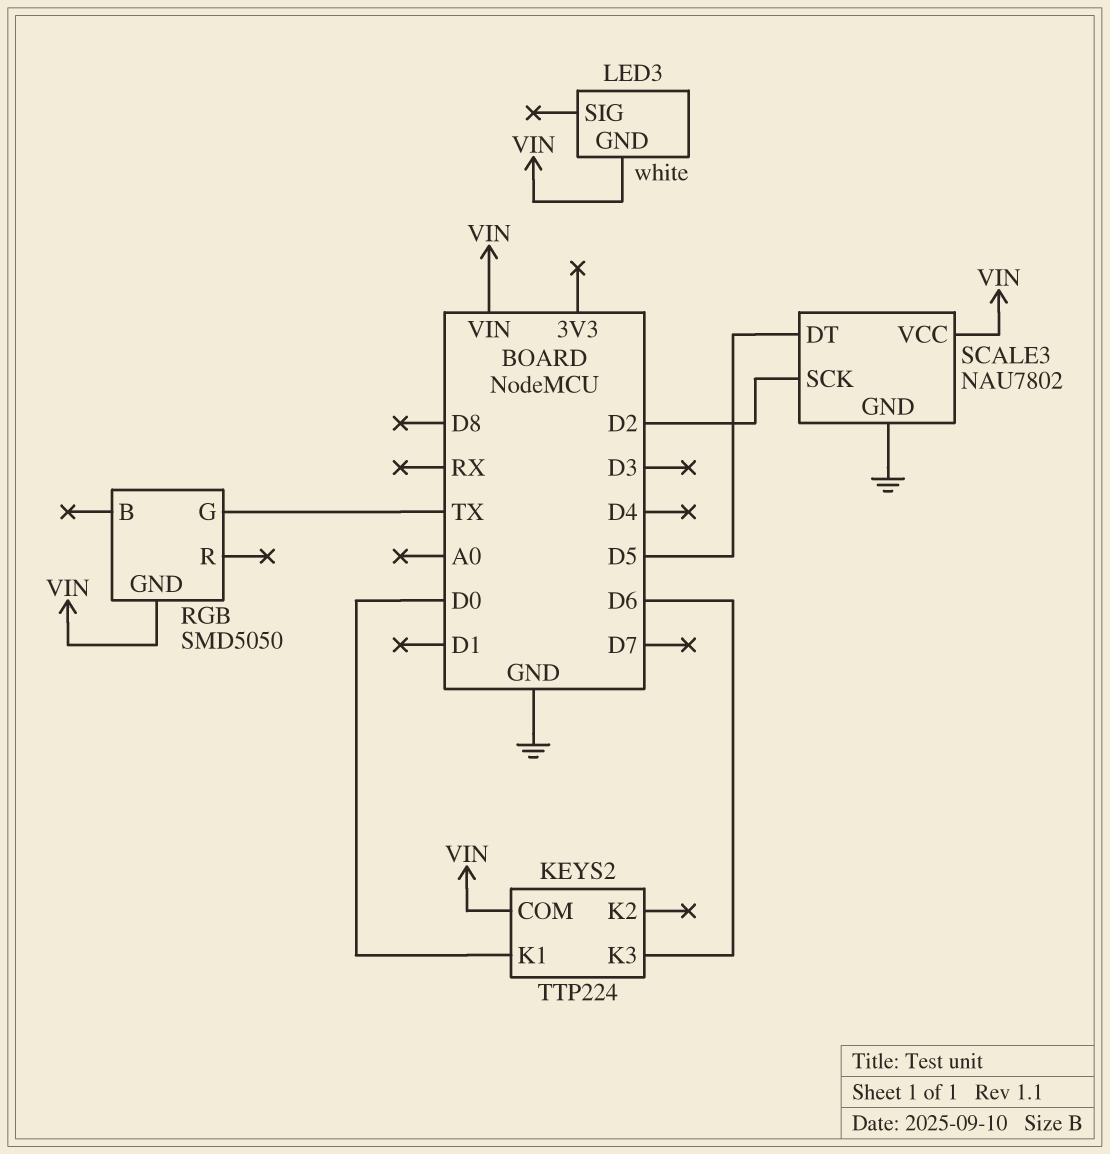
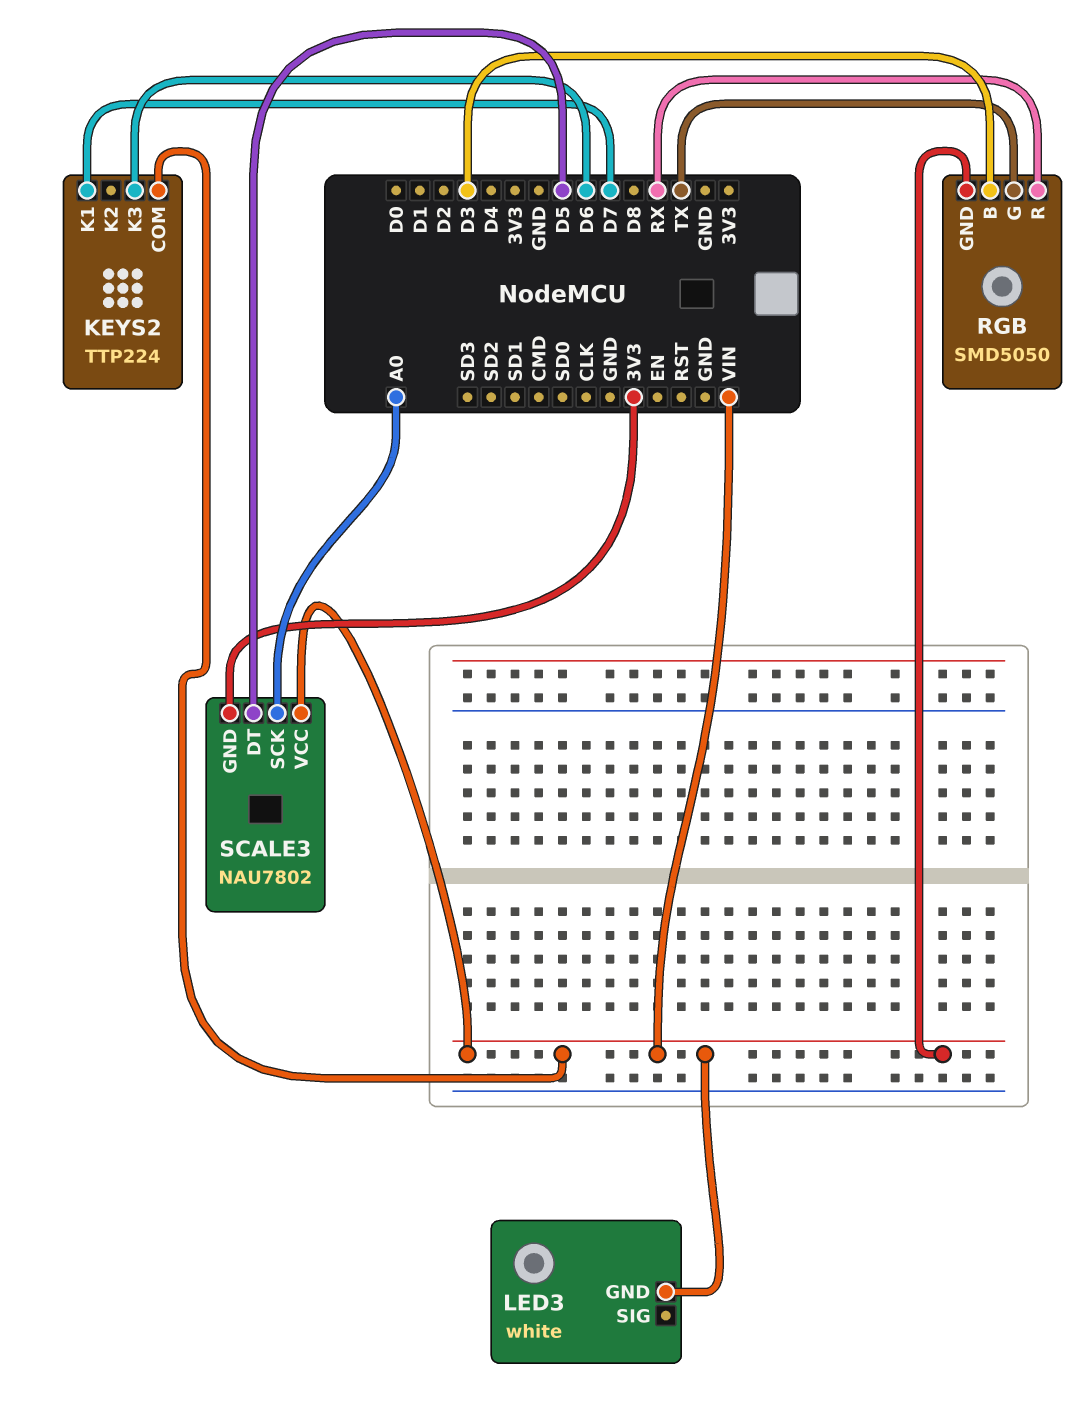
KEYS2 pin K1: D0 -> D7
RGB pin B: none -> D3
RGB pin R: none -> RX
SCALE3 pin GND: GND -> 3V3
SCALE3 pin SCK: D2 -> A0

